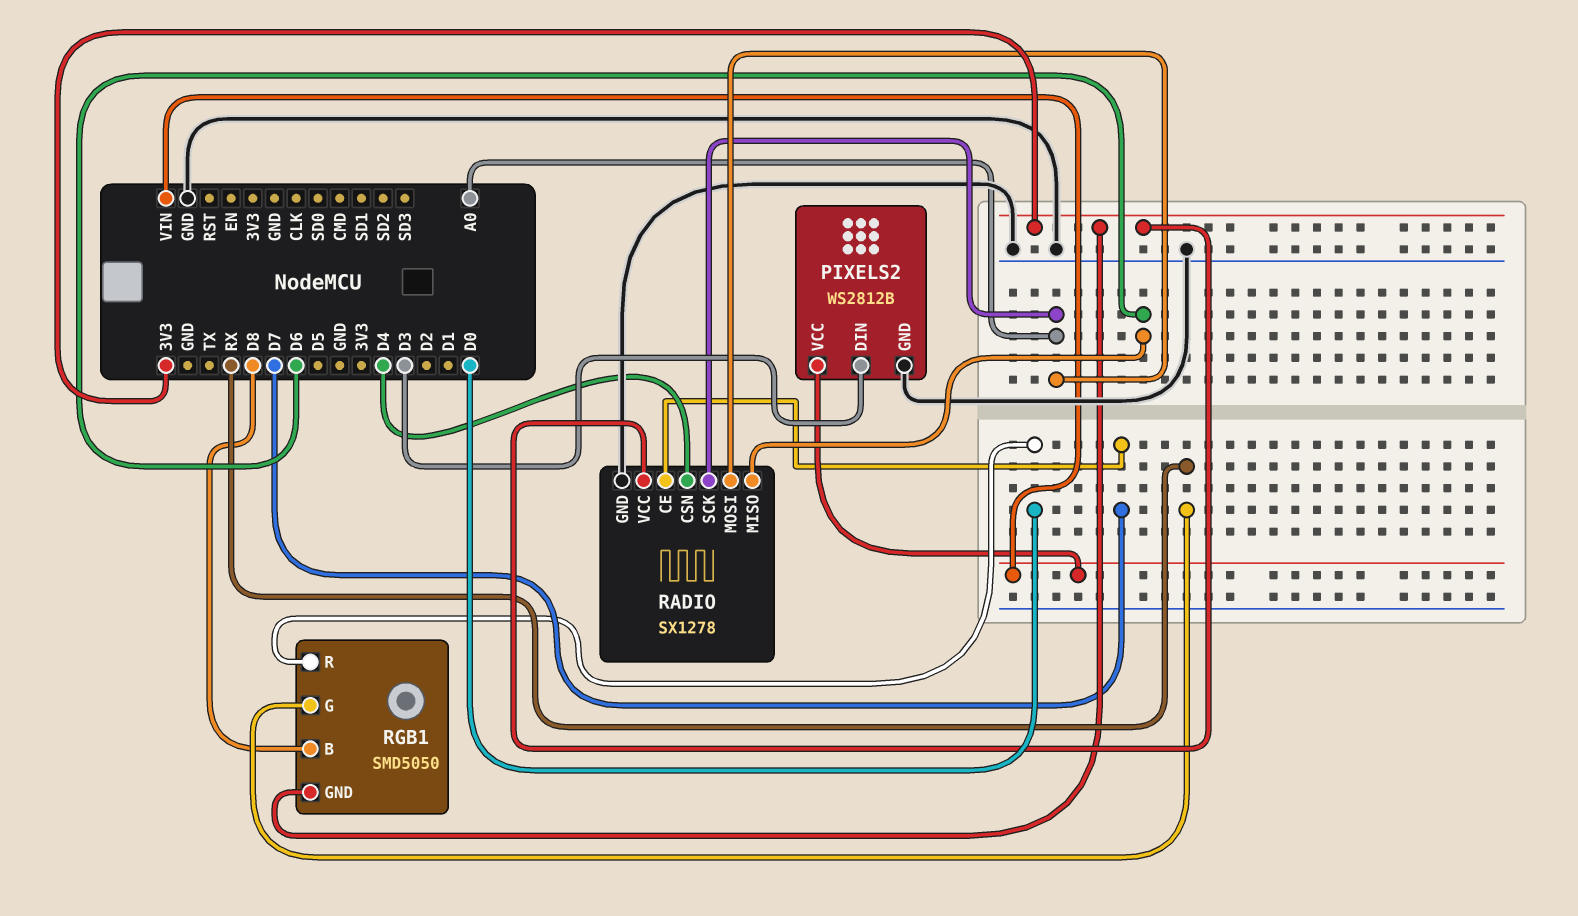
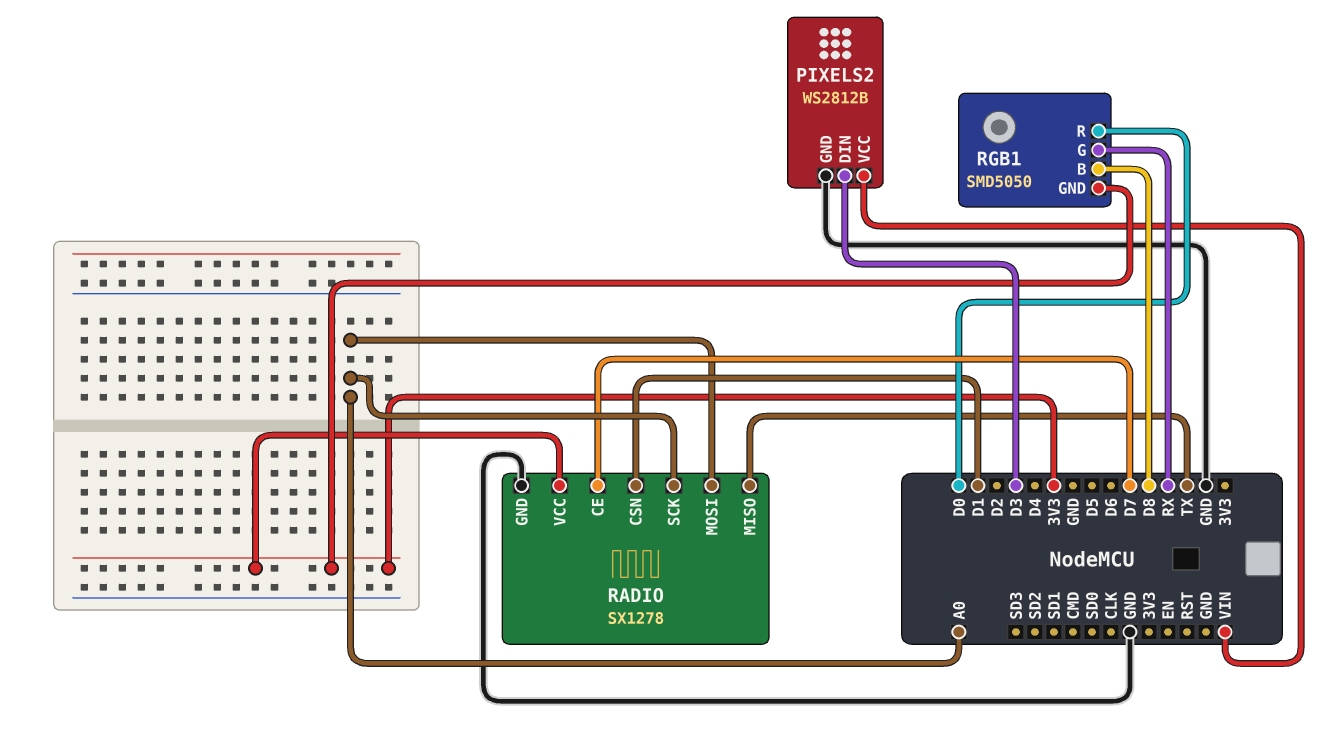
RADIO pin CSN: D4 -> D1
RADIO pin MISO: D6 -> TX

